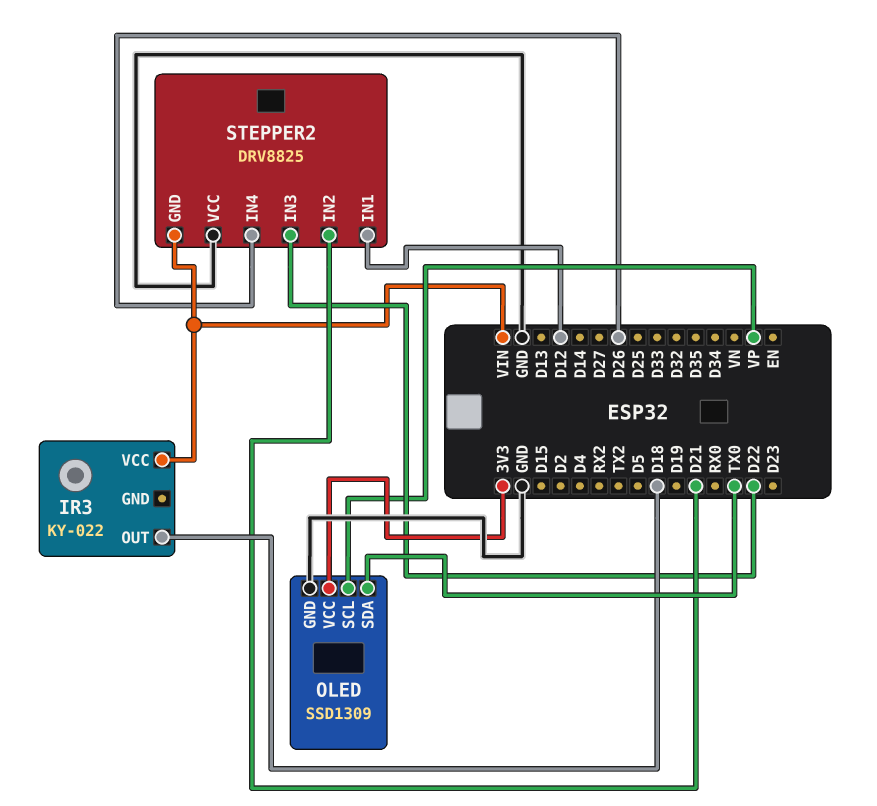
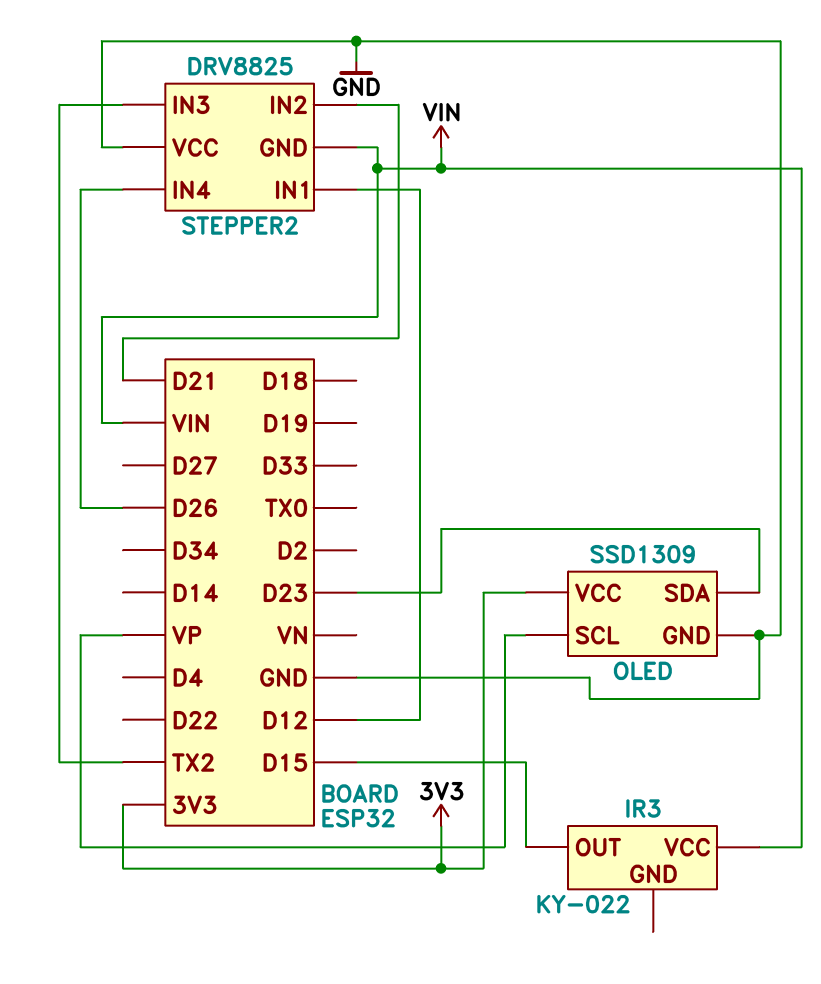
IR3 pin OUT: D18 -> D15
OLED pin SDA: TX0 -> D23
STEPPER2 pin IN3: D22 -> TX2

